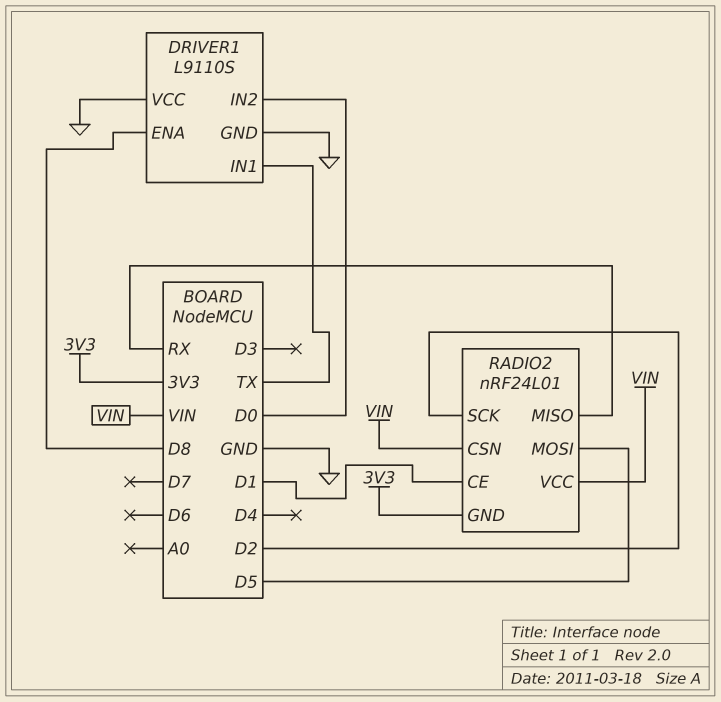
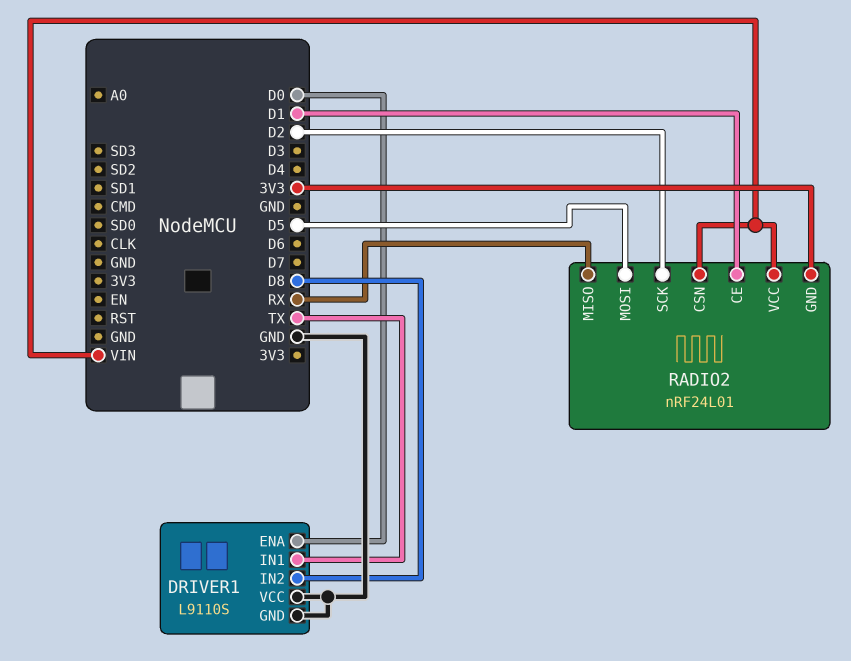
DRIVER1 pin ENA: D8 -> D0
DRIVER1 pin IN2: D0 -> D8

